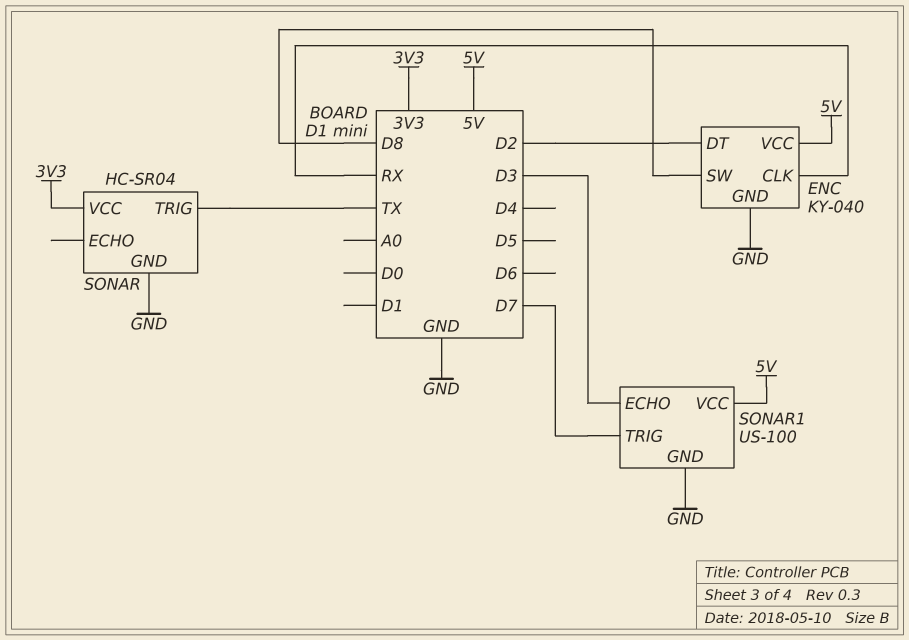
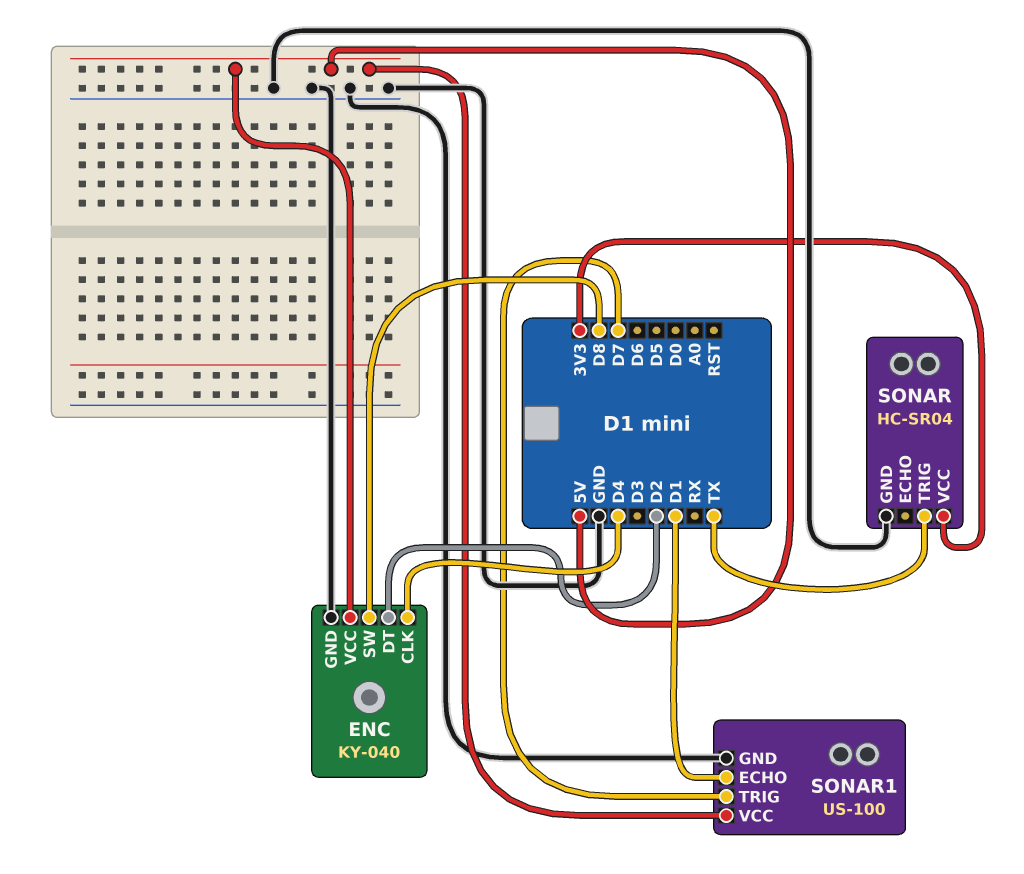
ENC pin CLK: RX -> D4
SONAR1 pin ECHO: D3 -> D1

